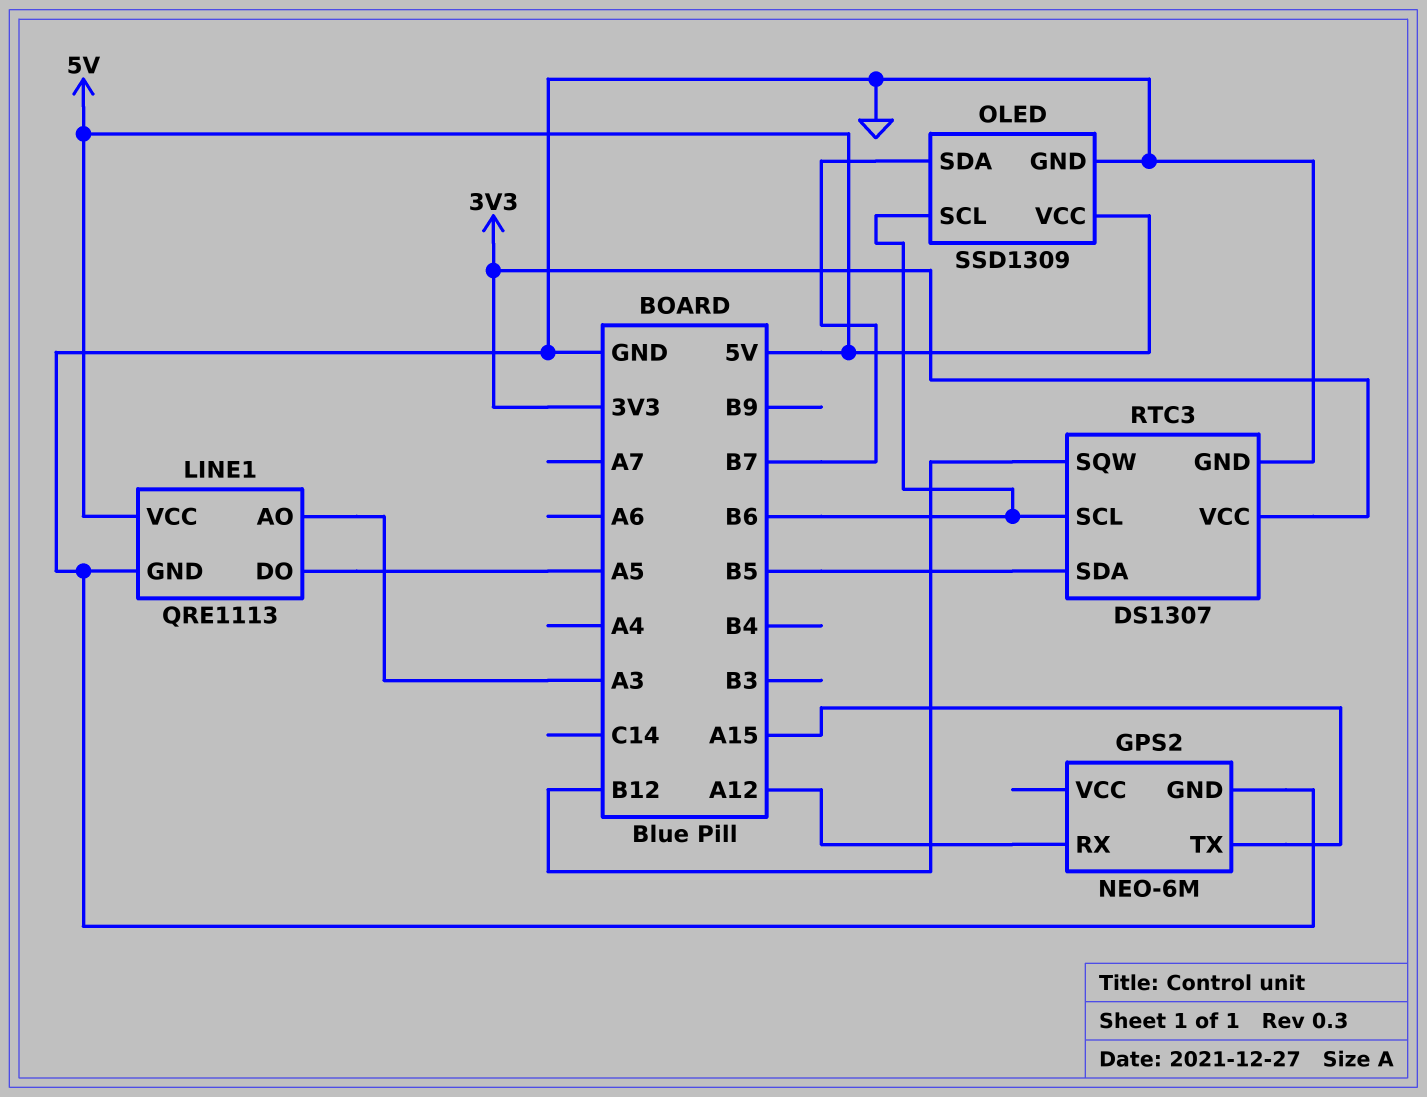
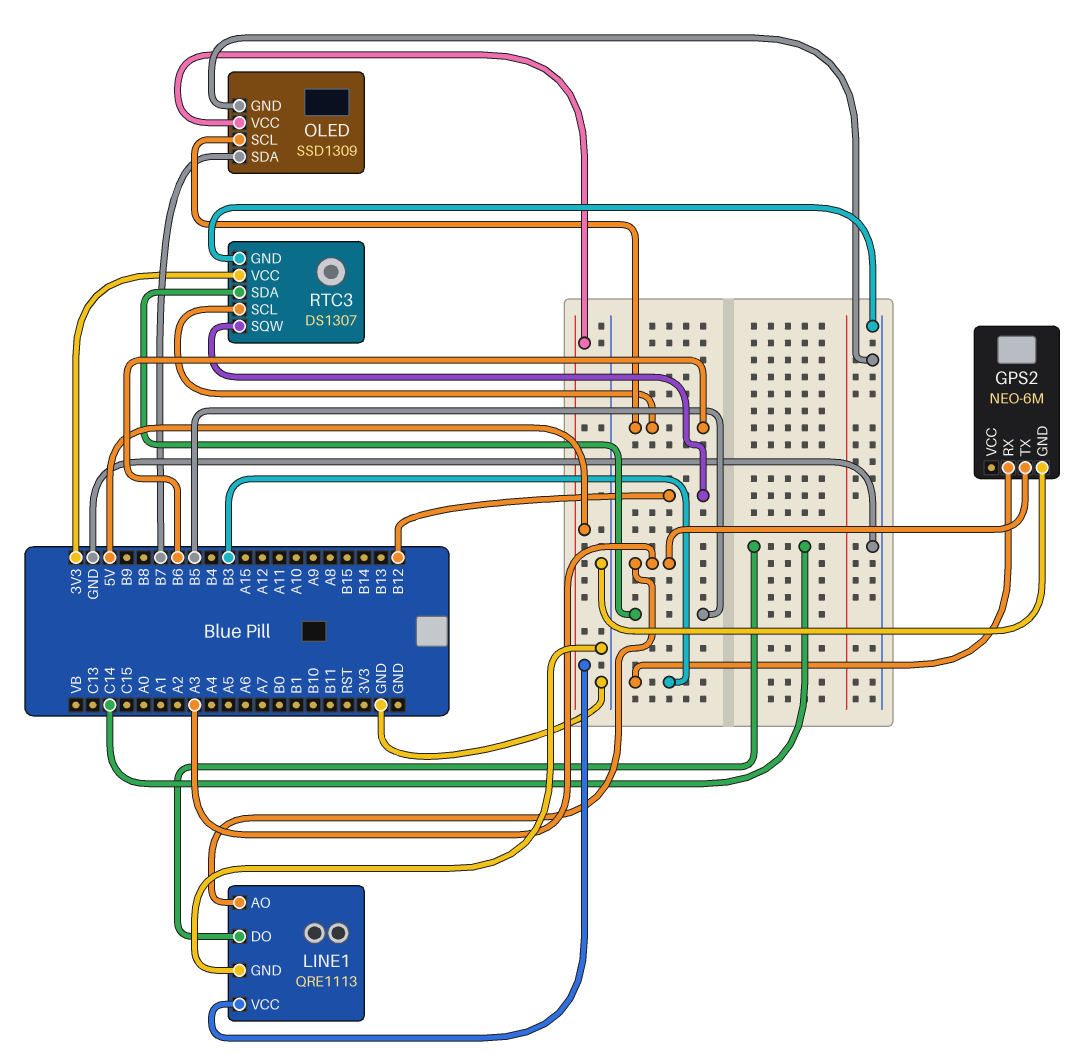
GPS2 pin RX: A12 -> B3
GPS2 pin TX: A15 -> A3
LINE1 pin DO: A5 -> C14

